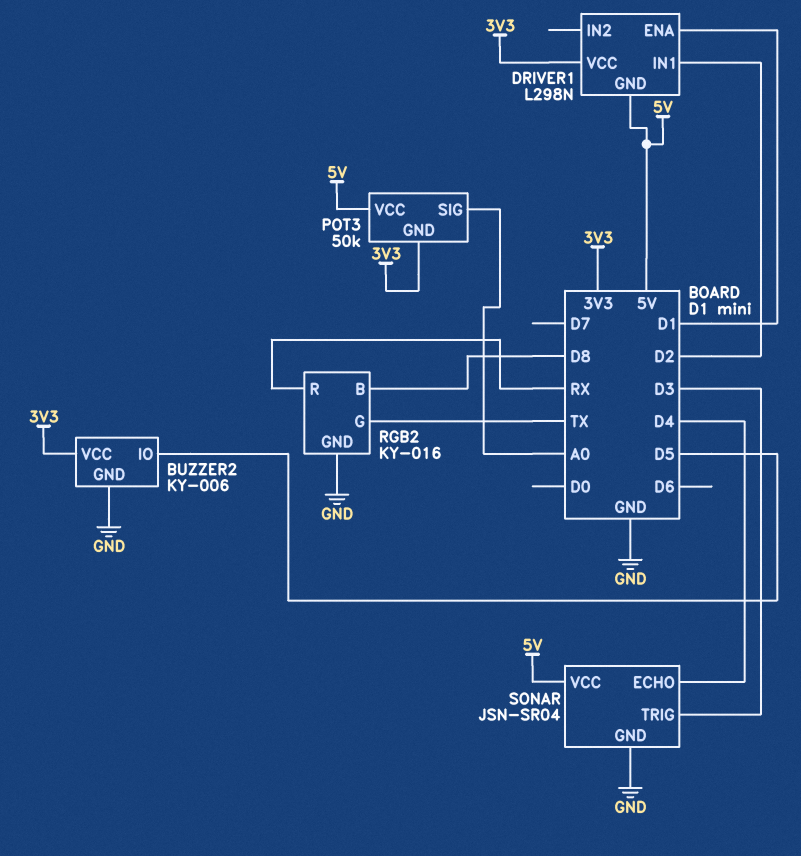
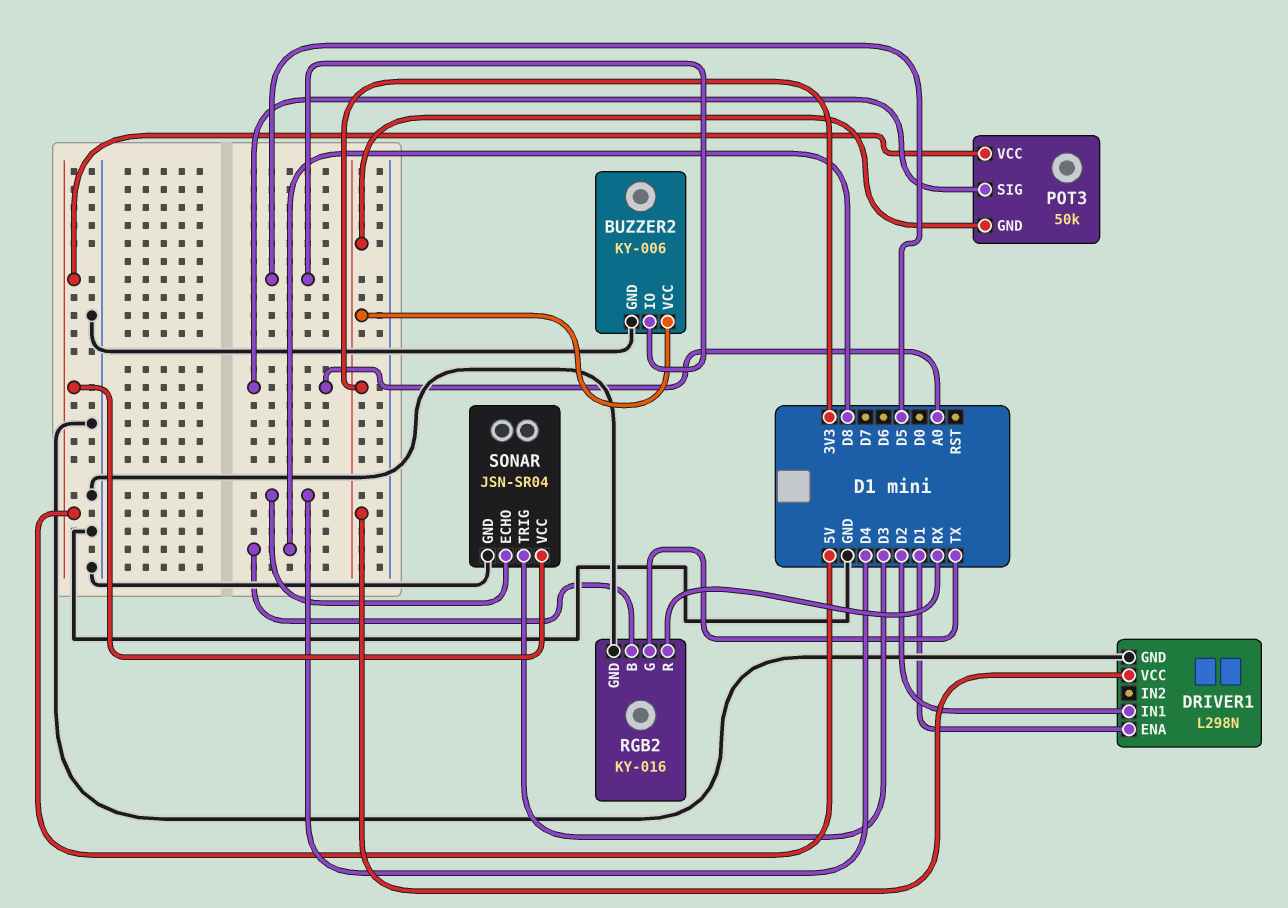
DRIVER1 pin GND: 5V -> GND

